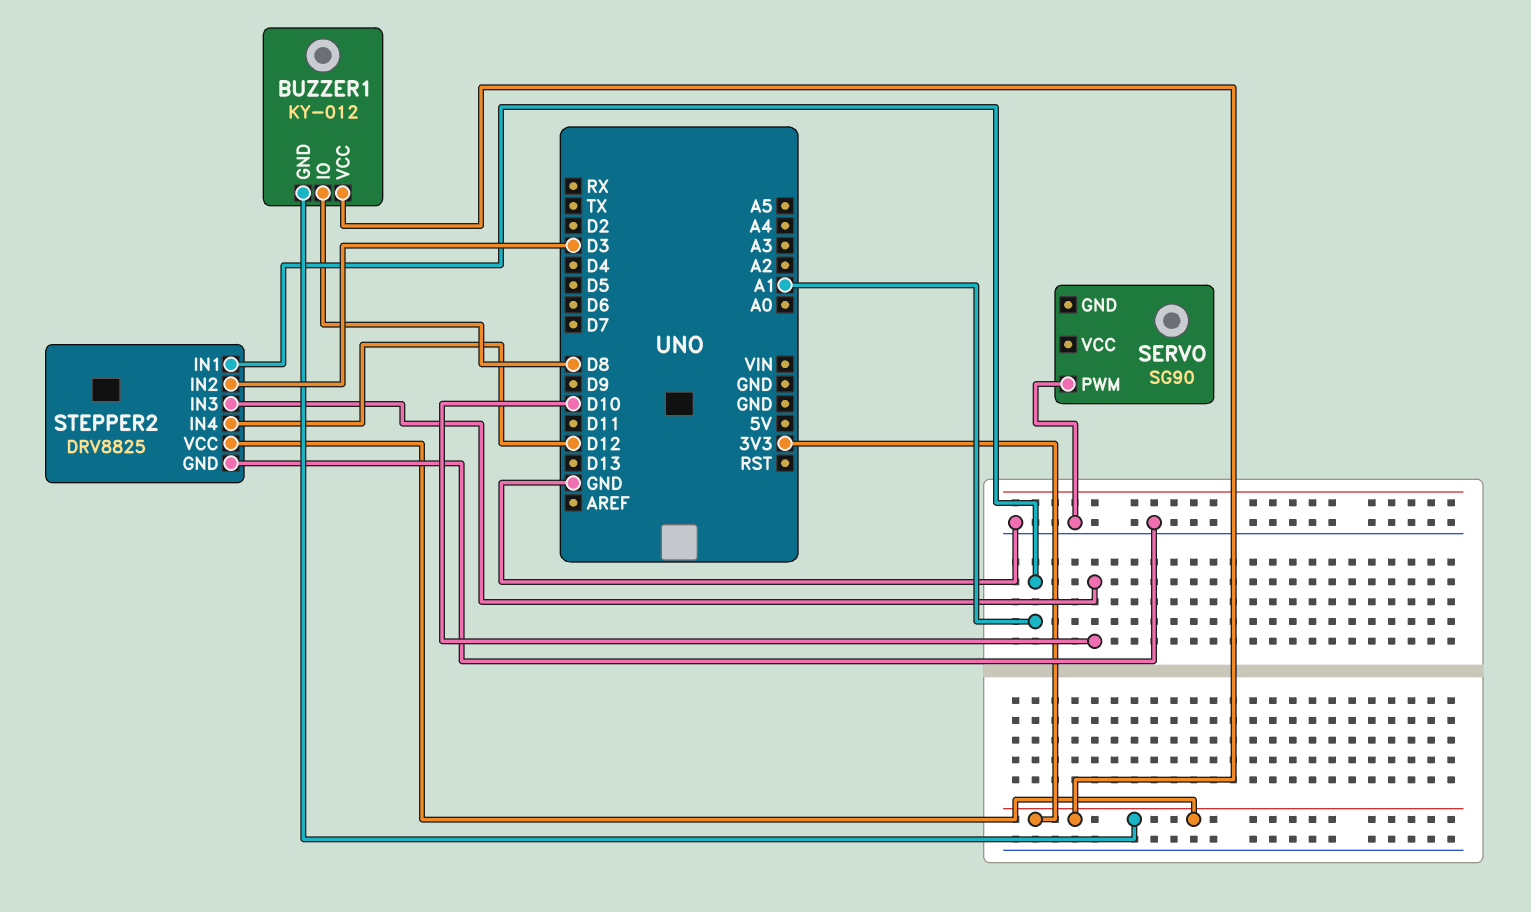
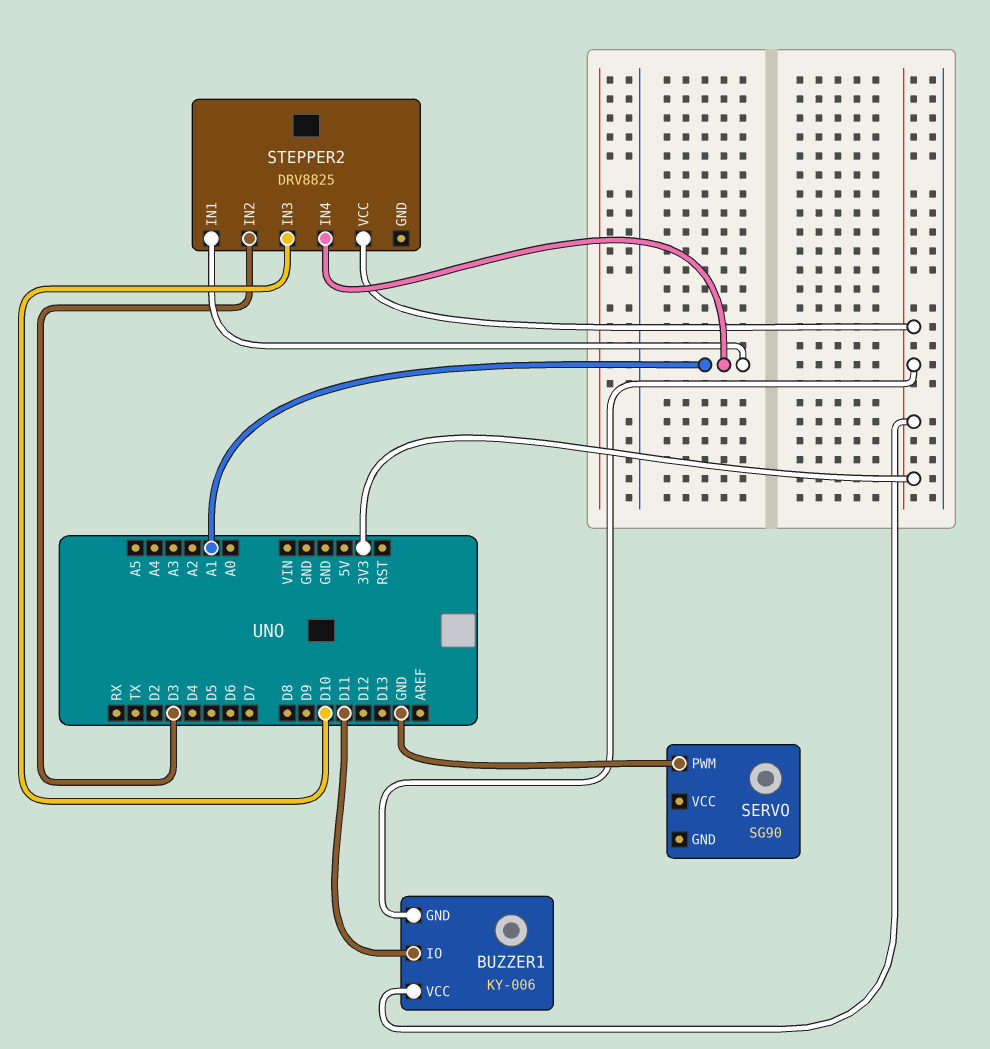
BUZZER1: KY-012 -> KY-006
BUZZER1 pin IO: D8 -> D11
STEPPER2 pin GND: GND -> none
STEPPER2 pin IN4: D12 -> A1

